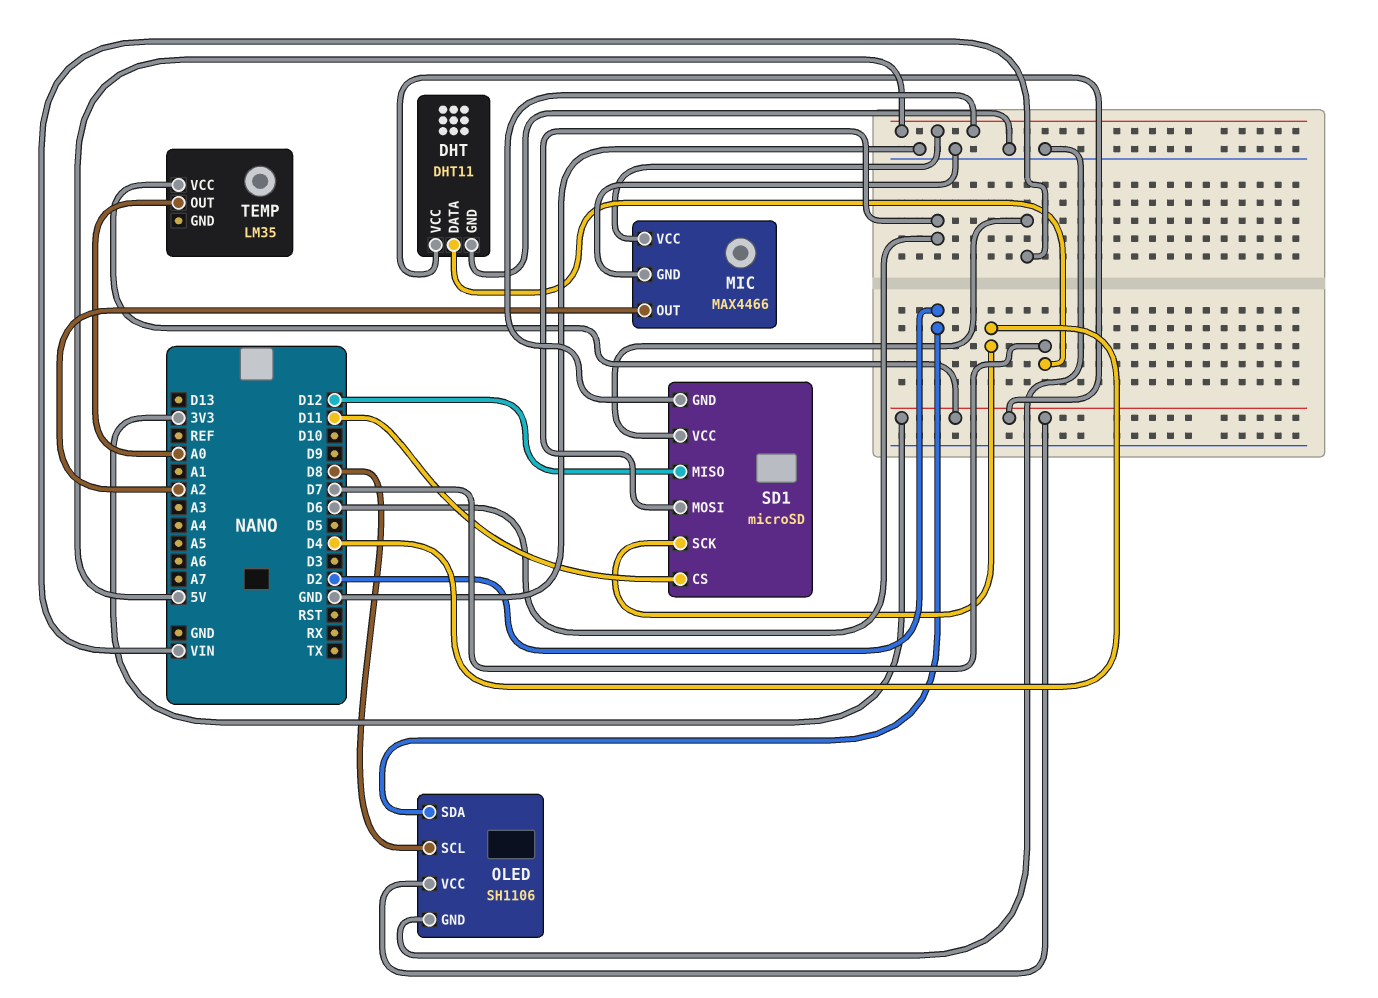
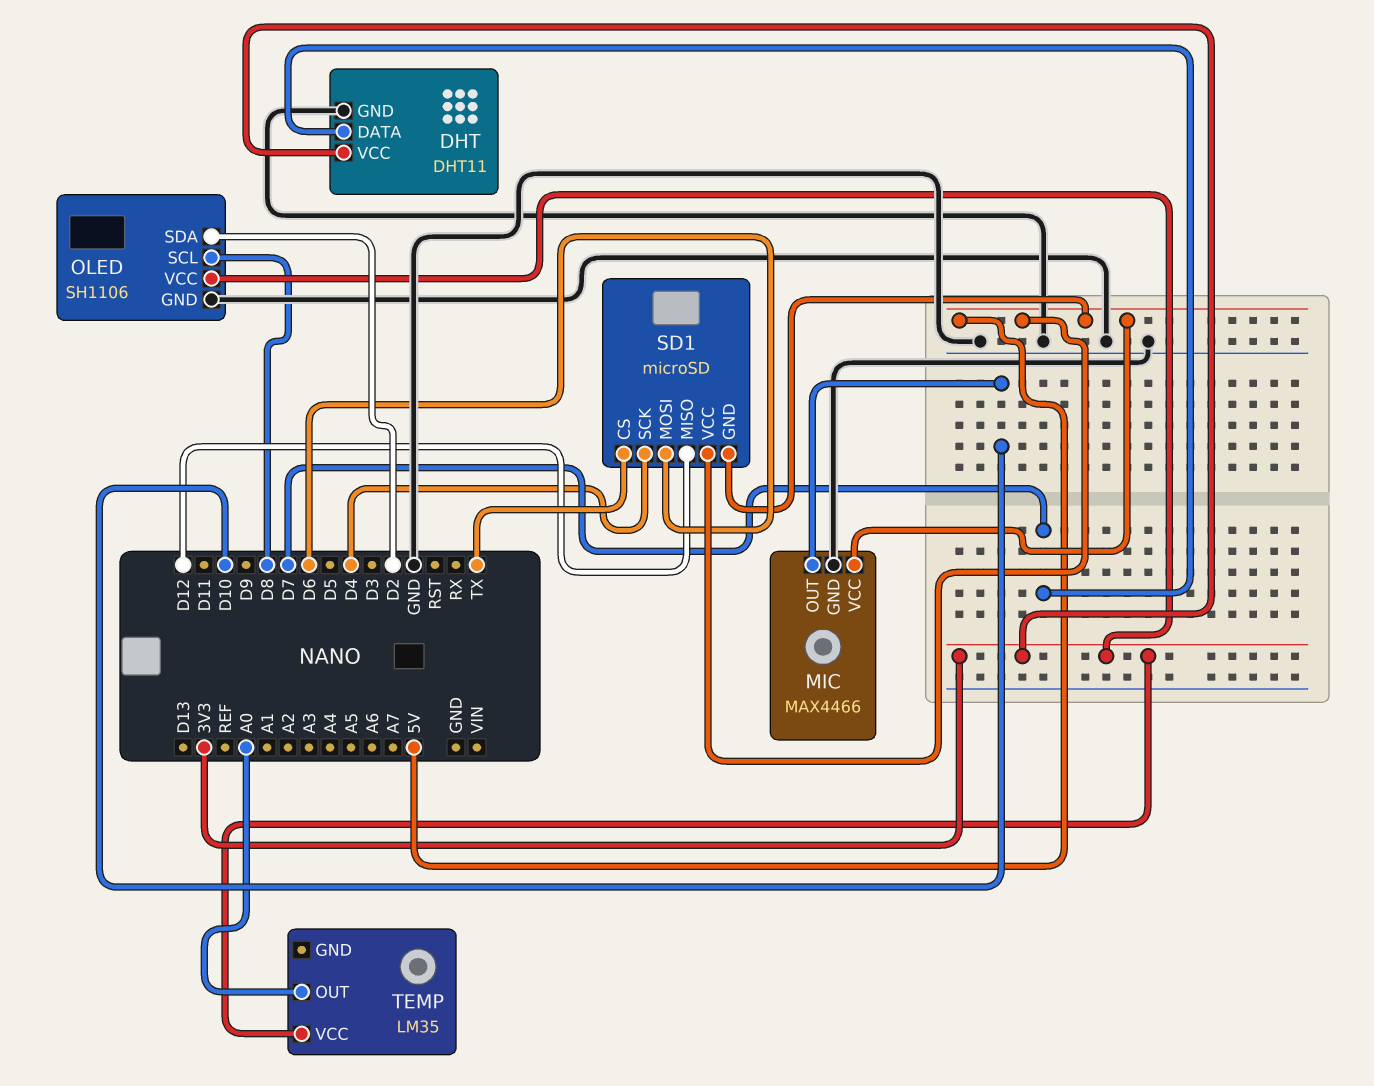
MIC pin OUT: A2 -> D10
SD1 pin CS: D11 -> TX
SD1 pin VCC: VIN -> 5V

